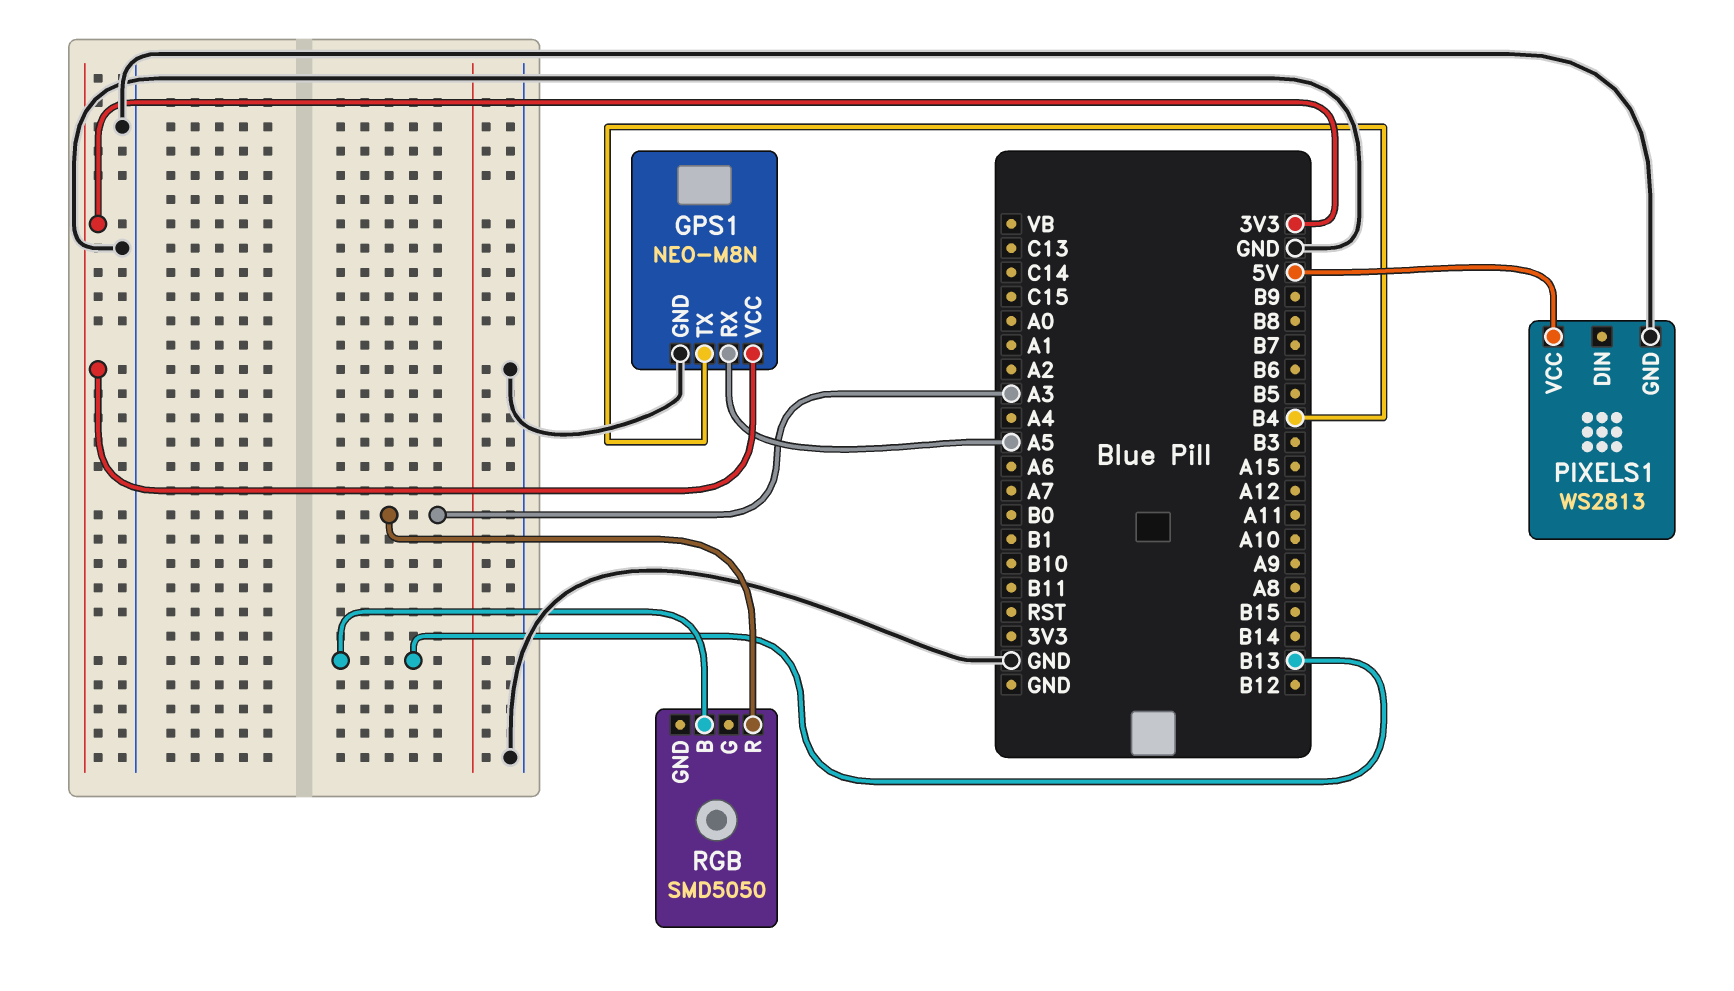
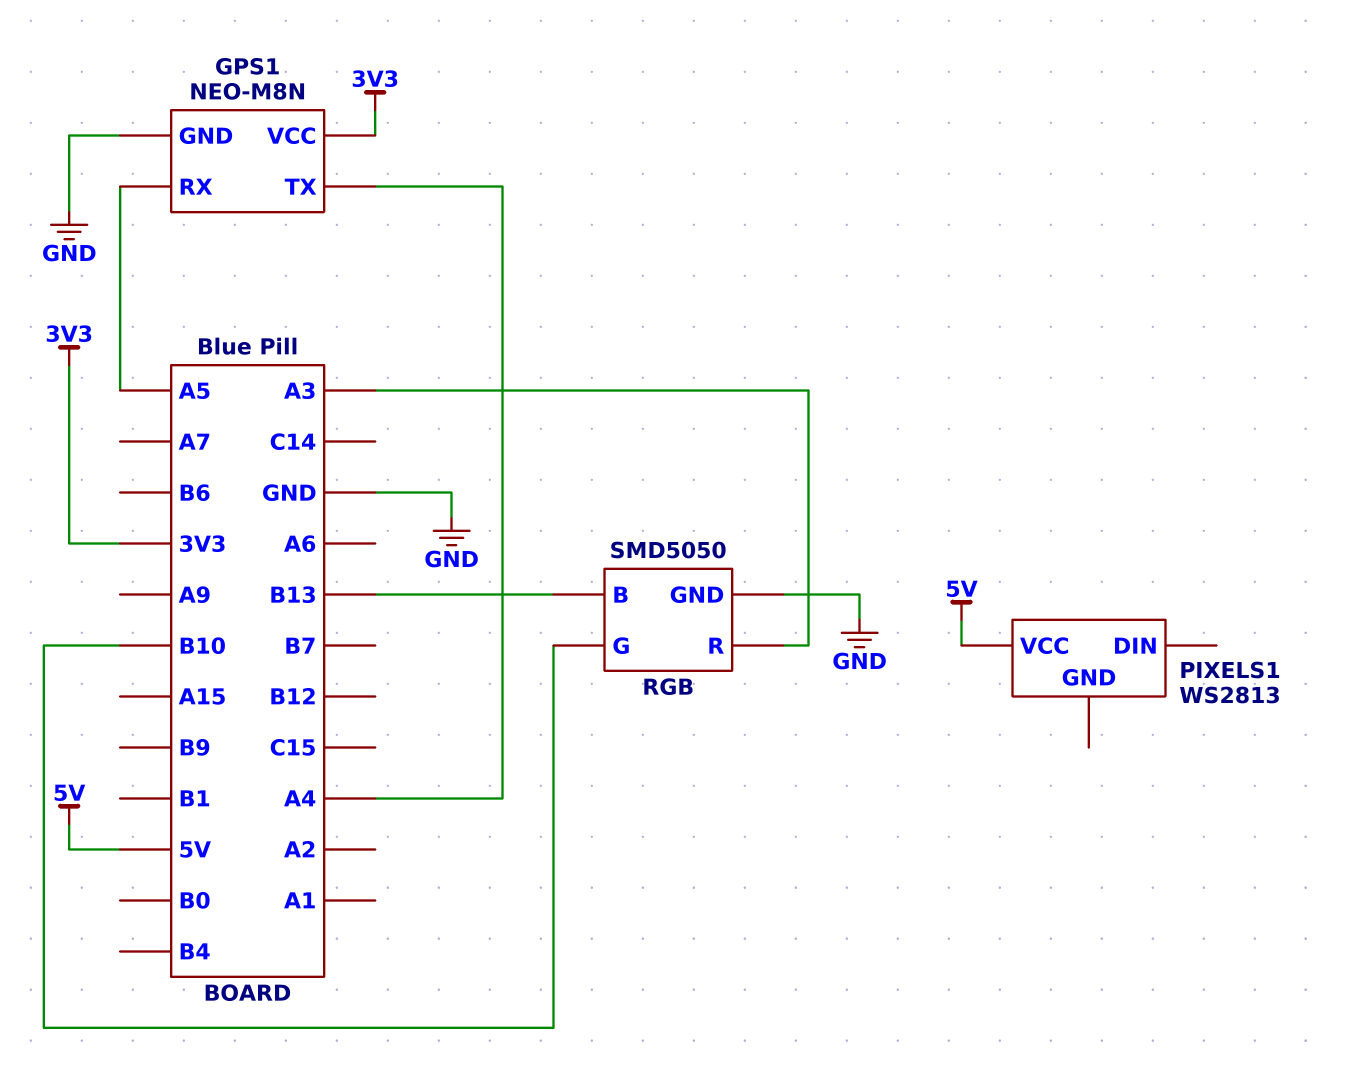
GPS1 pin TX: B4 -> A4
PIXELS1 pin GND: GND -> none
RGB pin G: none -> B10
RGB pin GND: none -> GND

